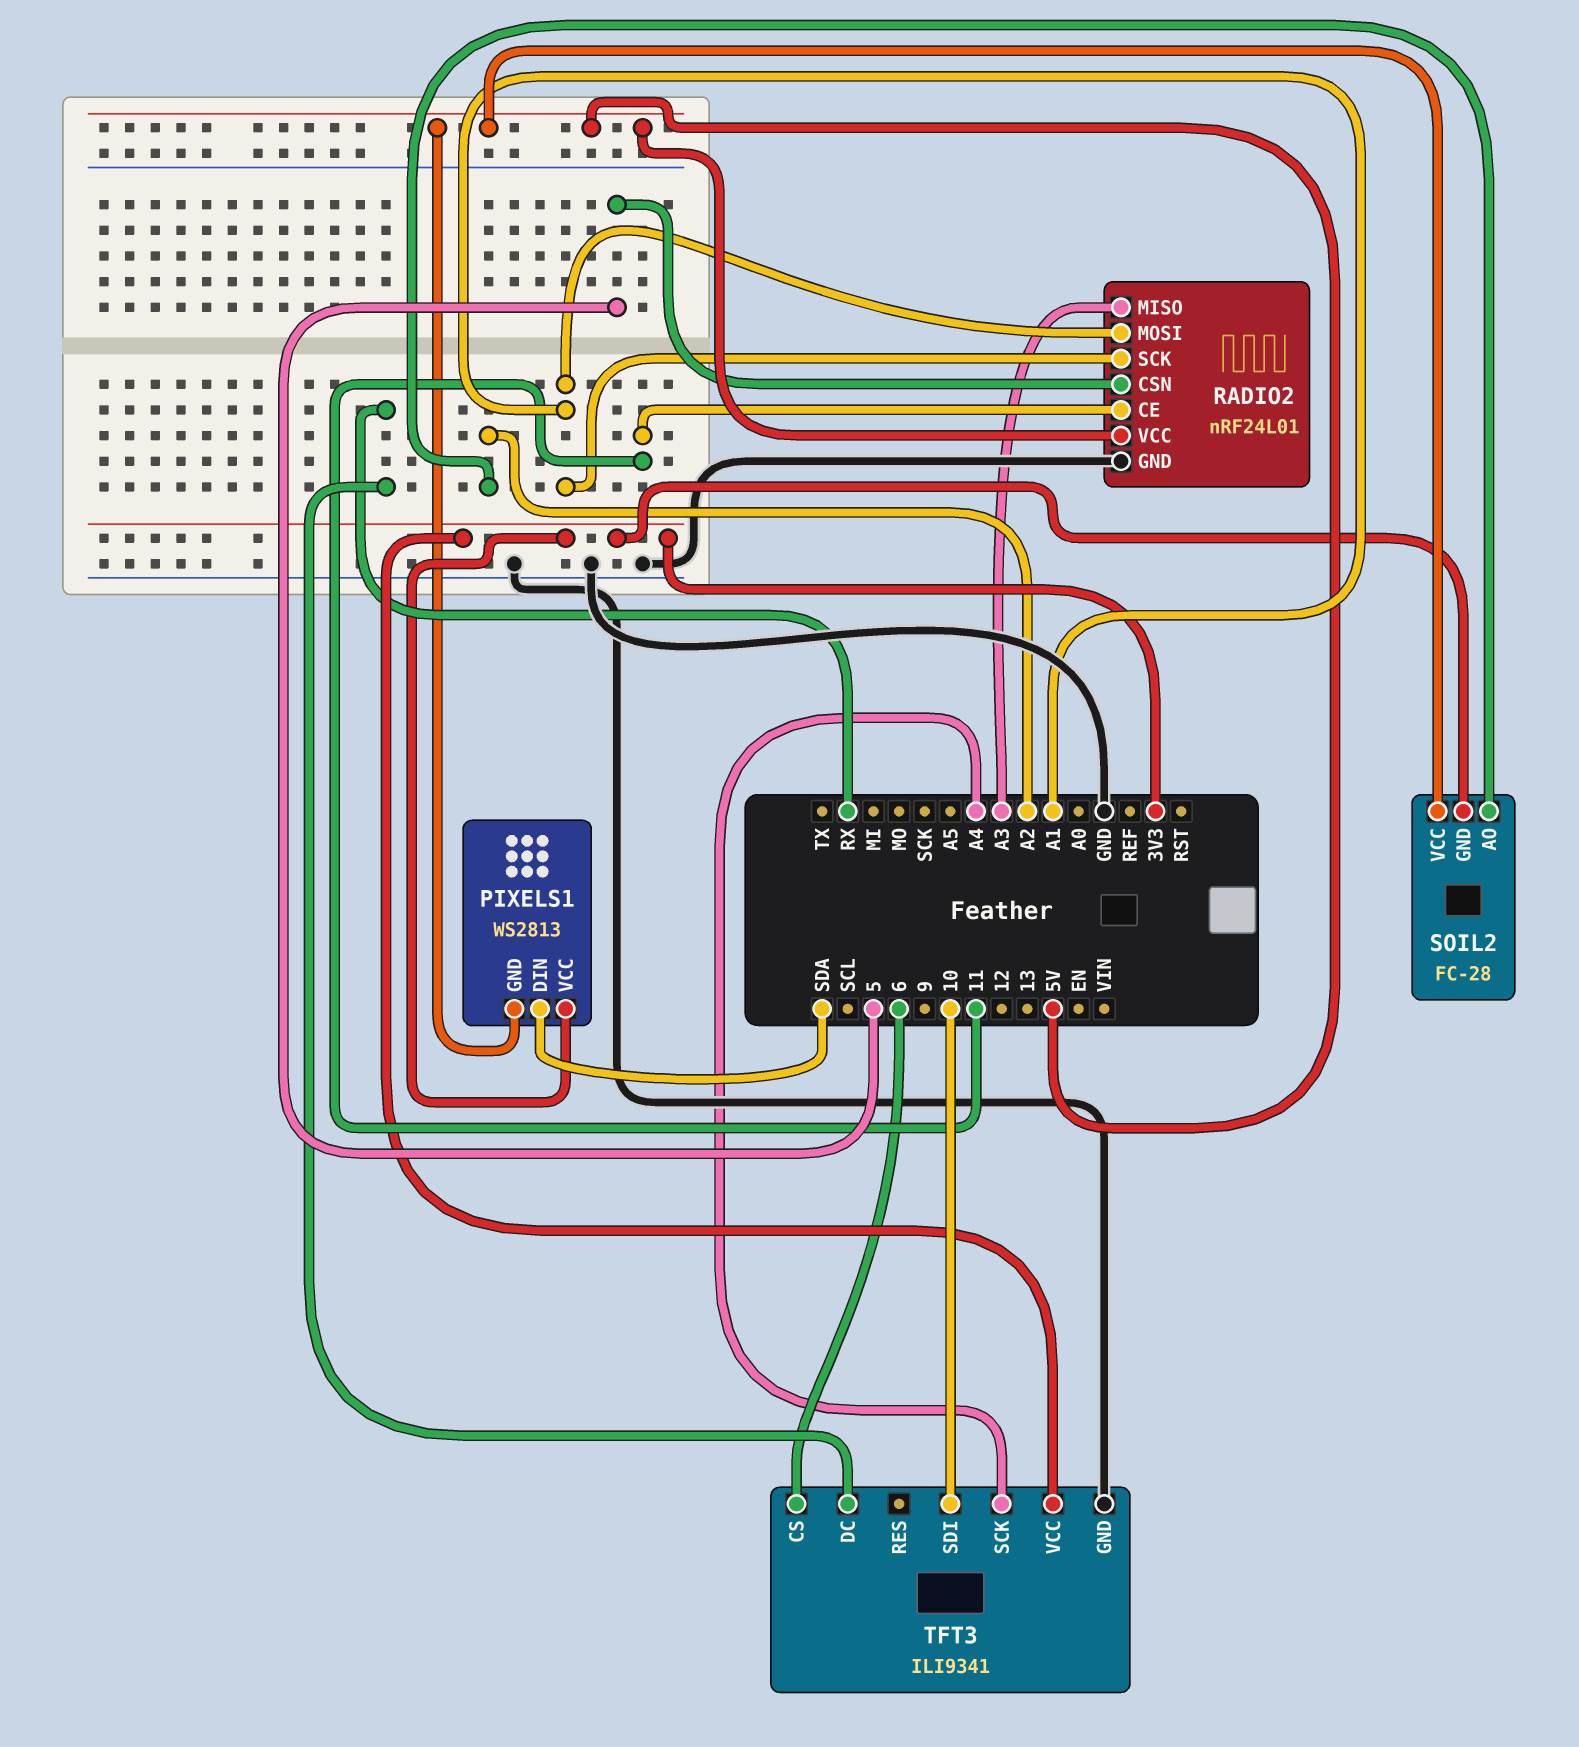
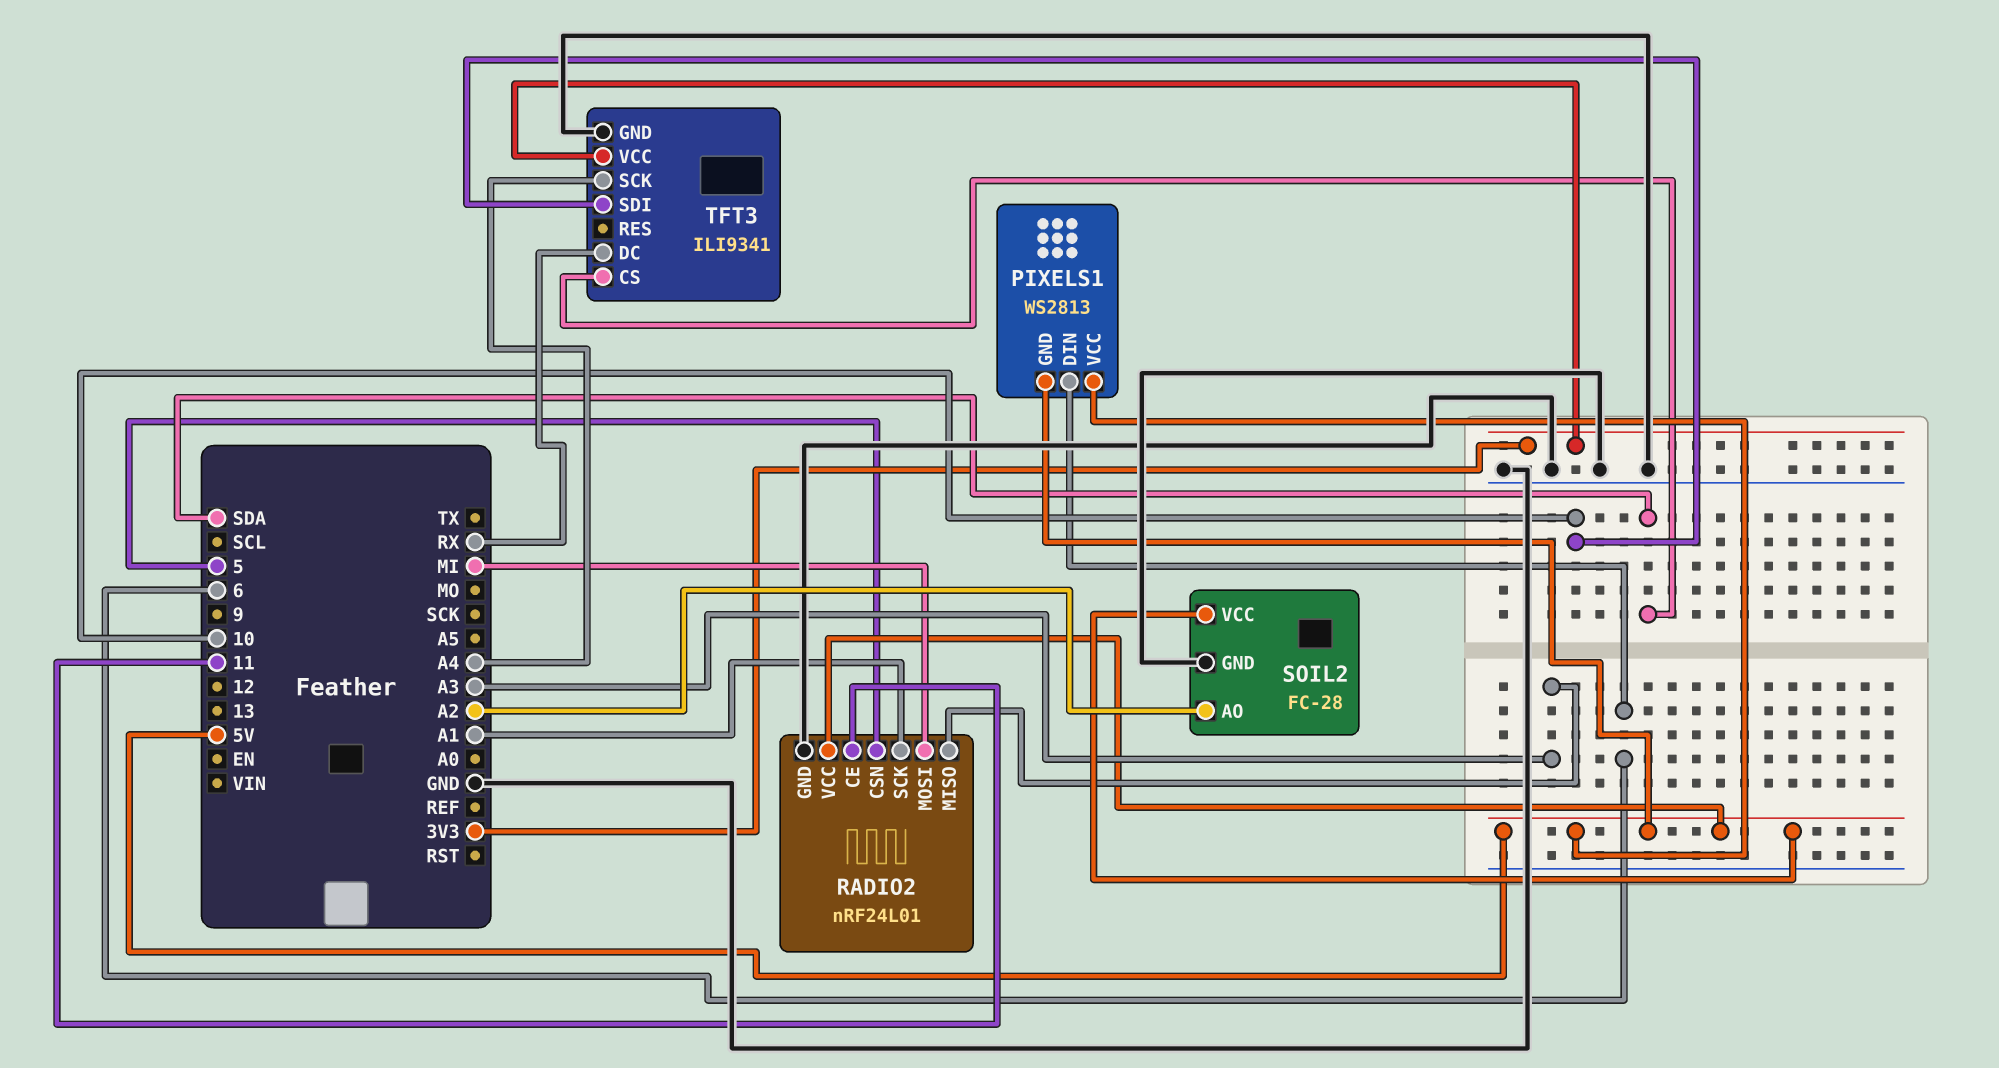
PIXELS1 pin DIN: SDA -> 6
PIXELS1 pin VCC: 3V3 -> 5V
RADIO2 pin MOSI: A1 -> MI
SOIL2 pin GND: 3V3 -> GND
TFT3 pin CS: 6 -> SDA

